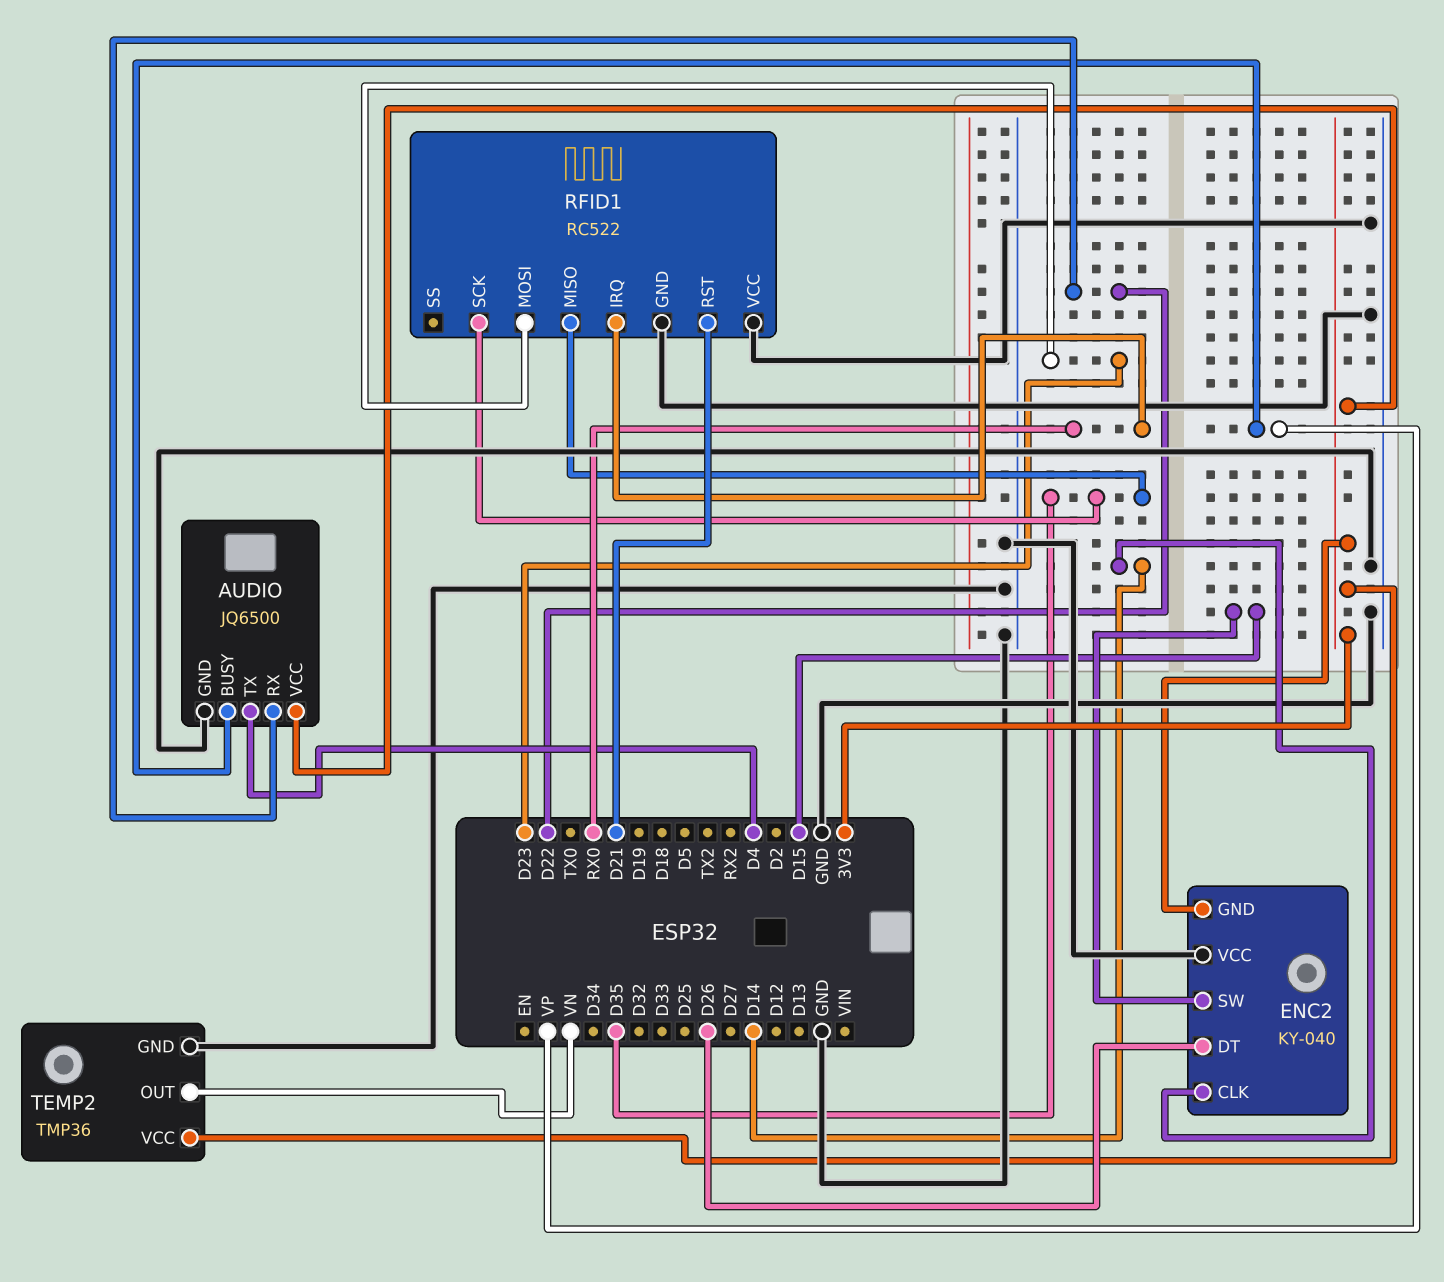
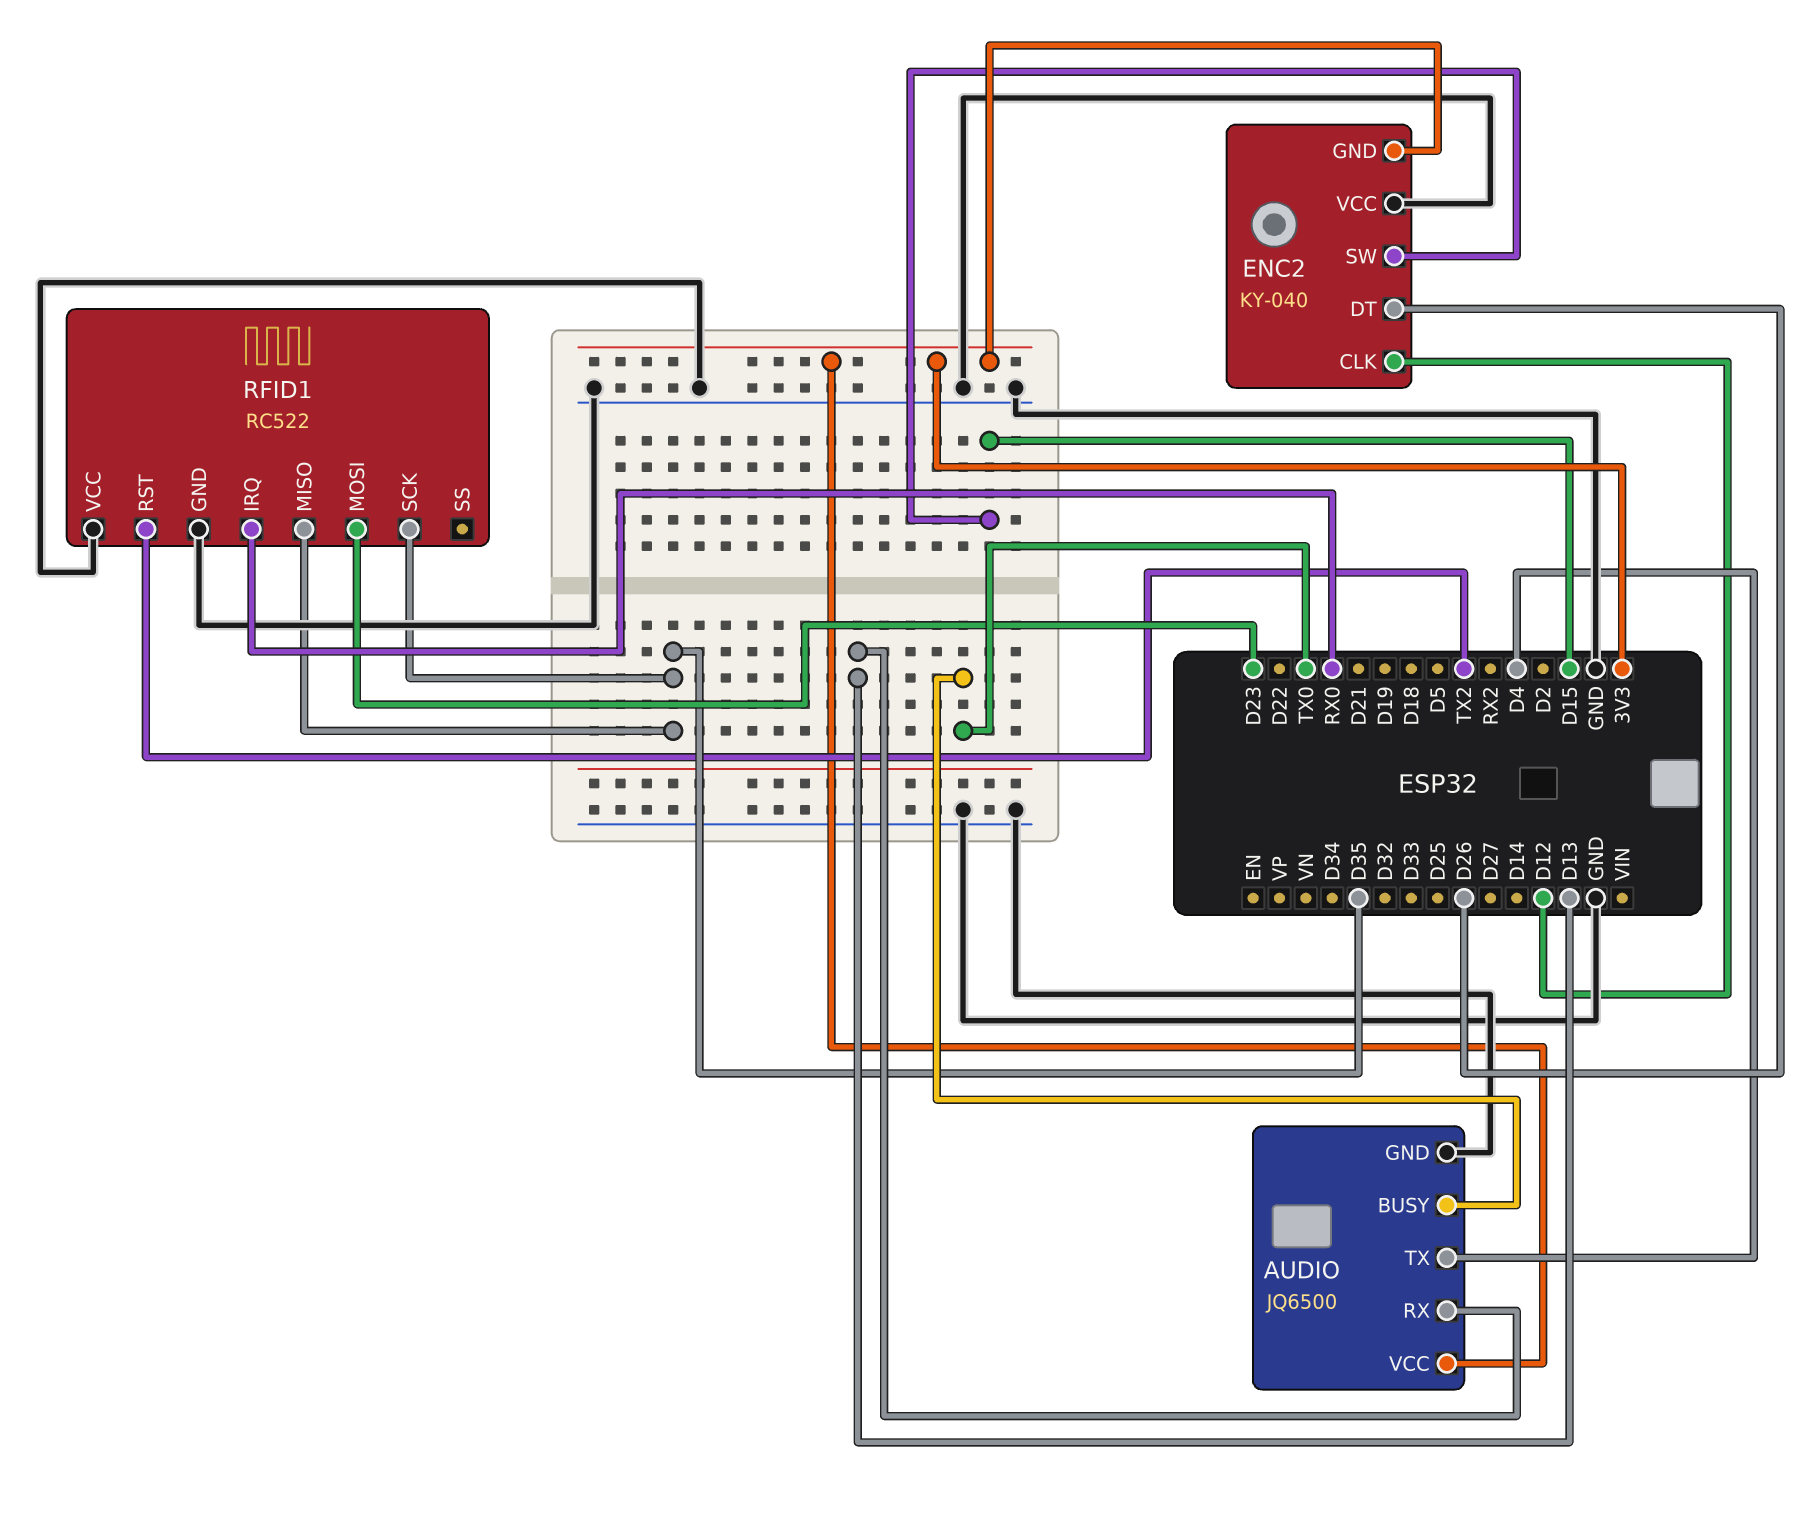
AUDIO pin BUSY: VP -> TX0
AUDIO pin RX: D22 -> D13
ENC2 pin CLK: D14 -> D12
RFID1 pin RST: D21 -> TX2
TEMP2: TMP36 -> none
TEMP2 pin GND: GND -> none
TEMP2 pin OUT: VN -> none
TEMP2 pin VCC: 3V3 -> none

